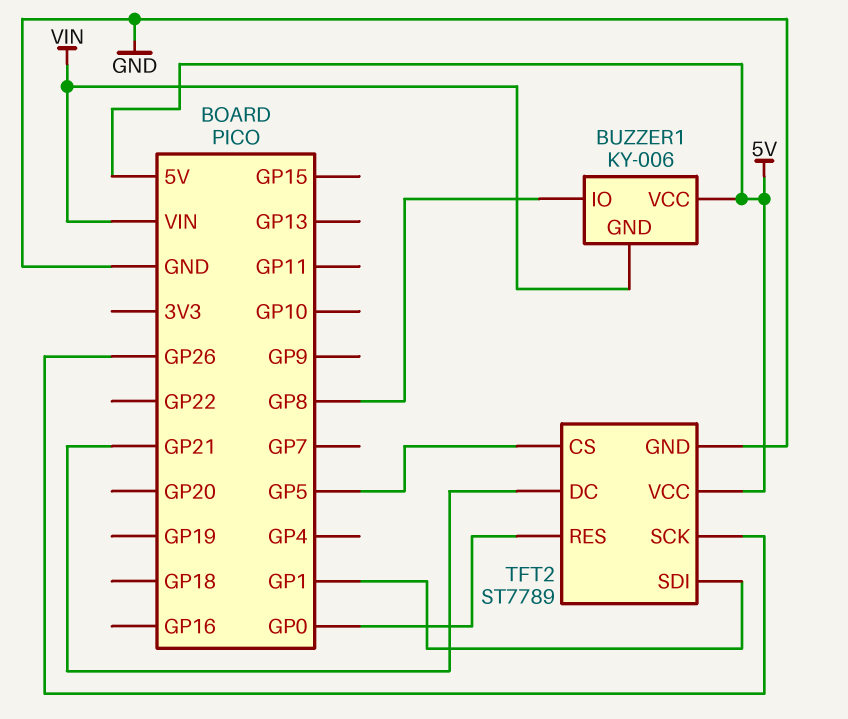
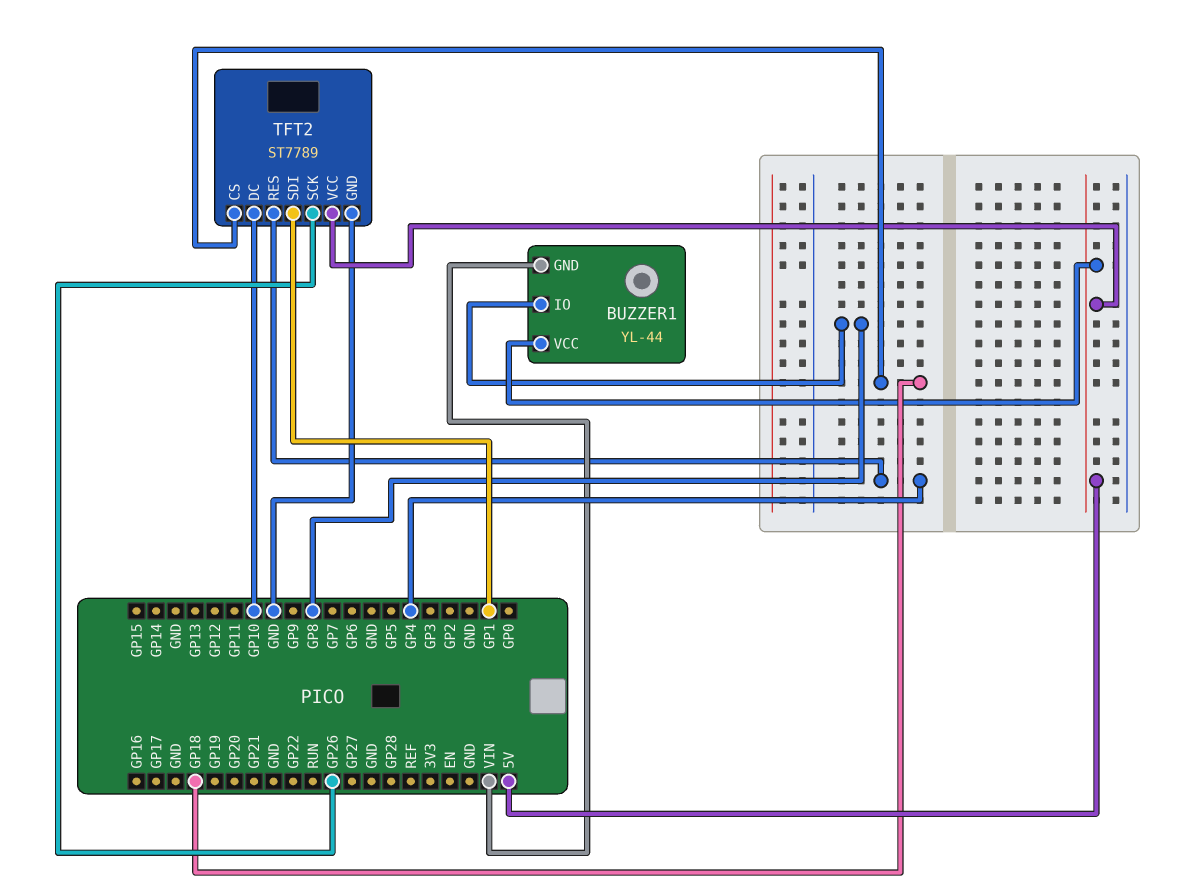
BUZZER1: KY-006 -> YL-44
TFT2 pin CS: GP5 -> GP18
TFT2 pin DC: GP21 -> GP10
TFT2 pin RES: GP0 -> GP4

